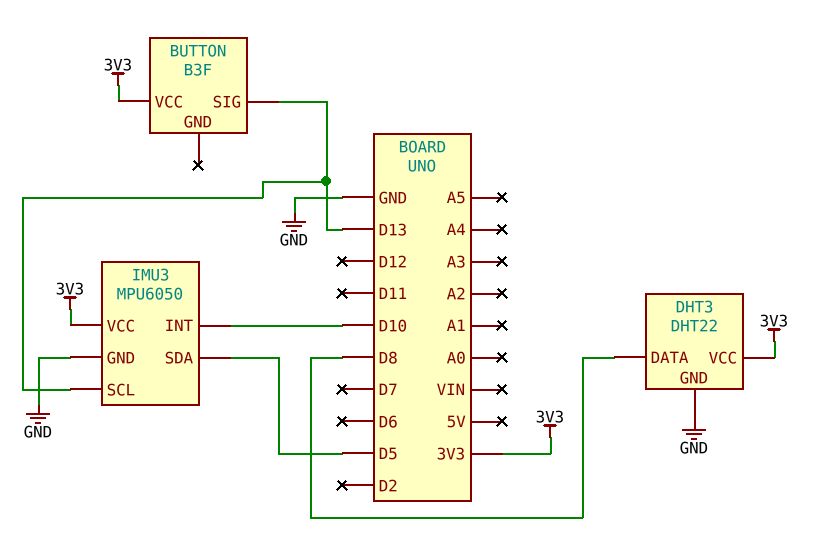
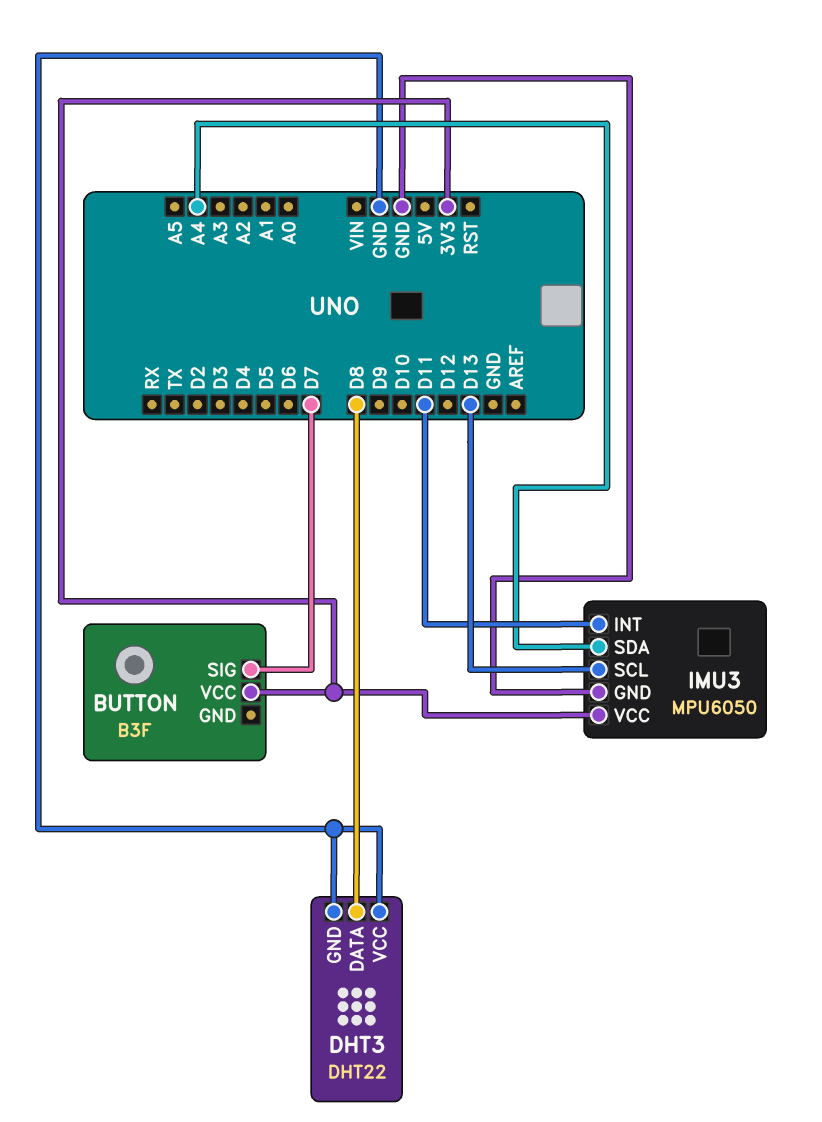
BUTTON pin SIG: D13 -> D7
DHT3 pin VCC: 3V3 -> GND
IMU3 pin INT: D10 -> D11
IMU3 pin SDA: D5 -> A4

